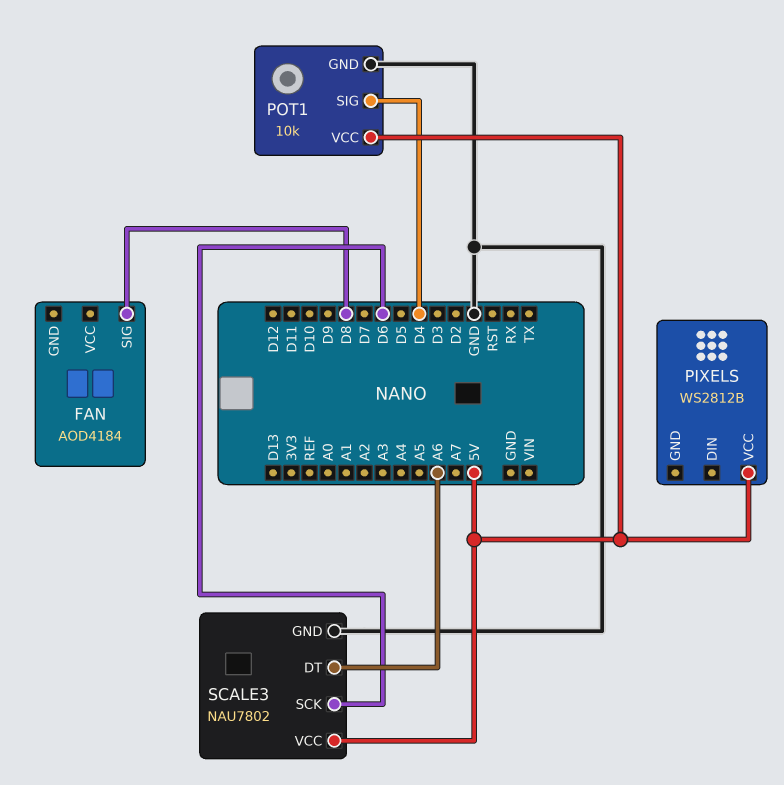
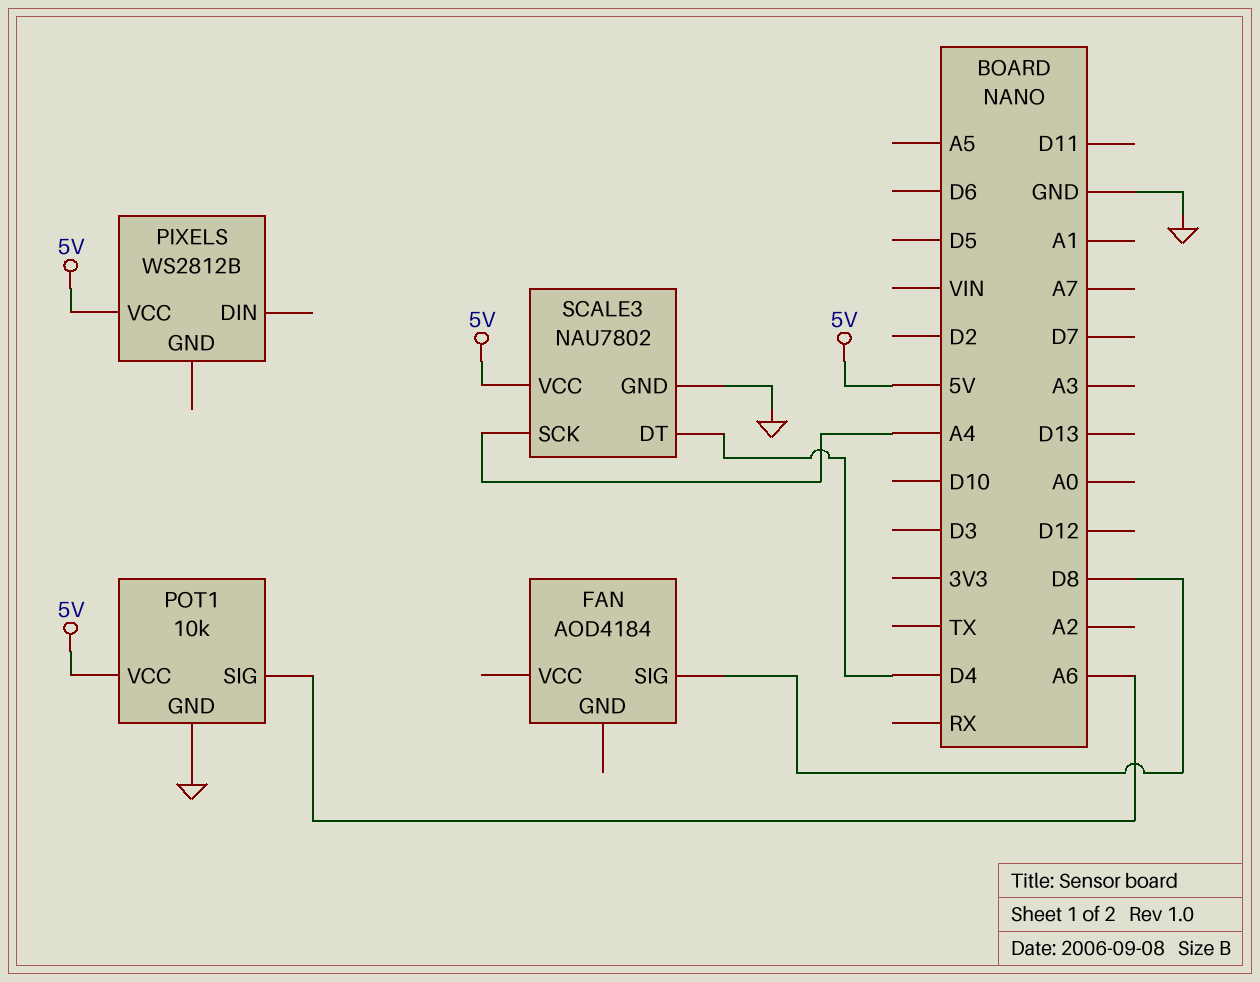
POT1 pin SIG: D4 -> A6
SCALE3 pin DT: A6 -> D4
SCALE3 pin SCK: D6 -> A4

